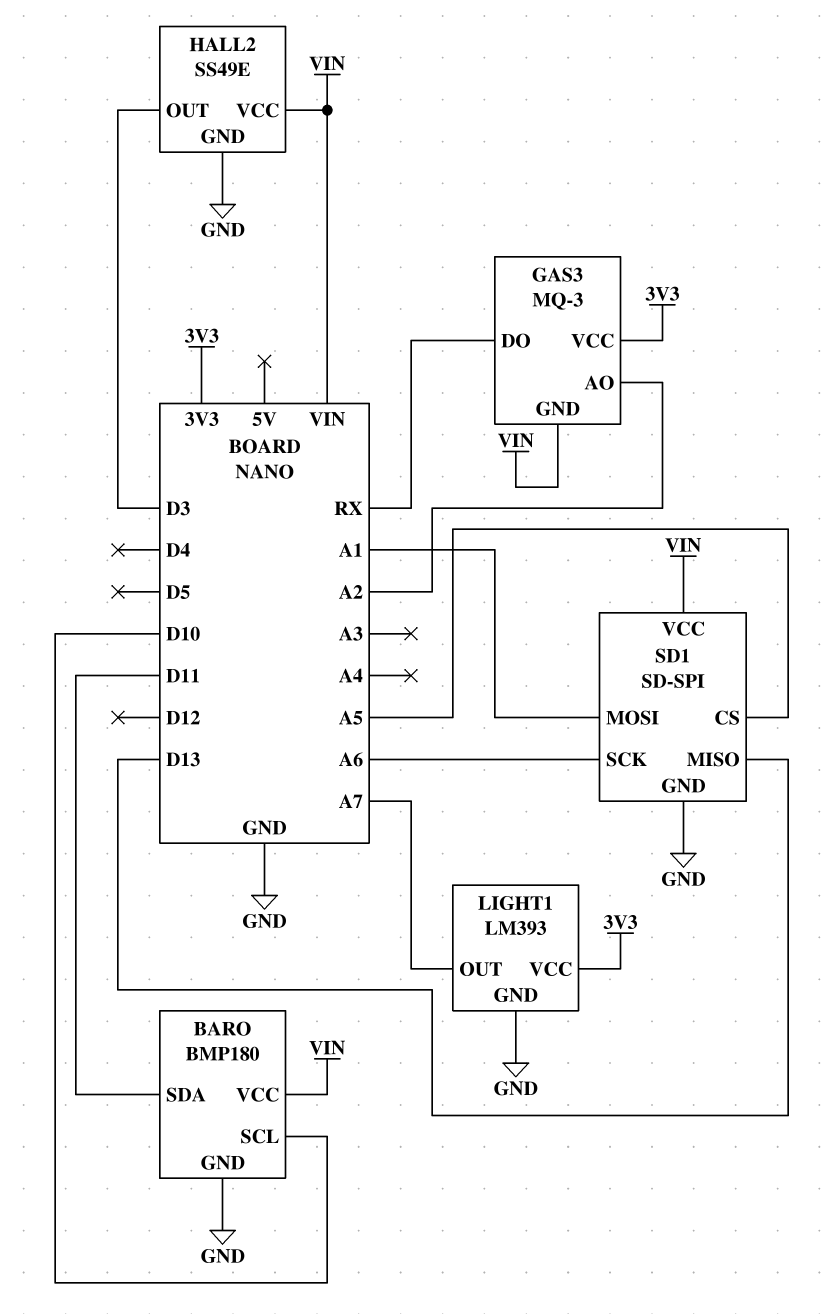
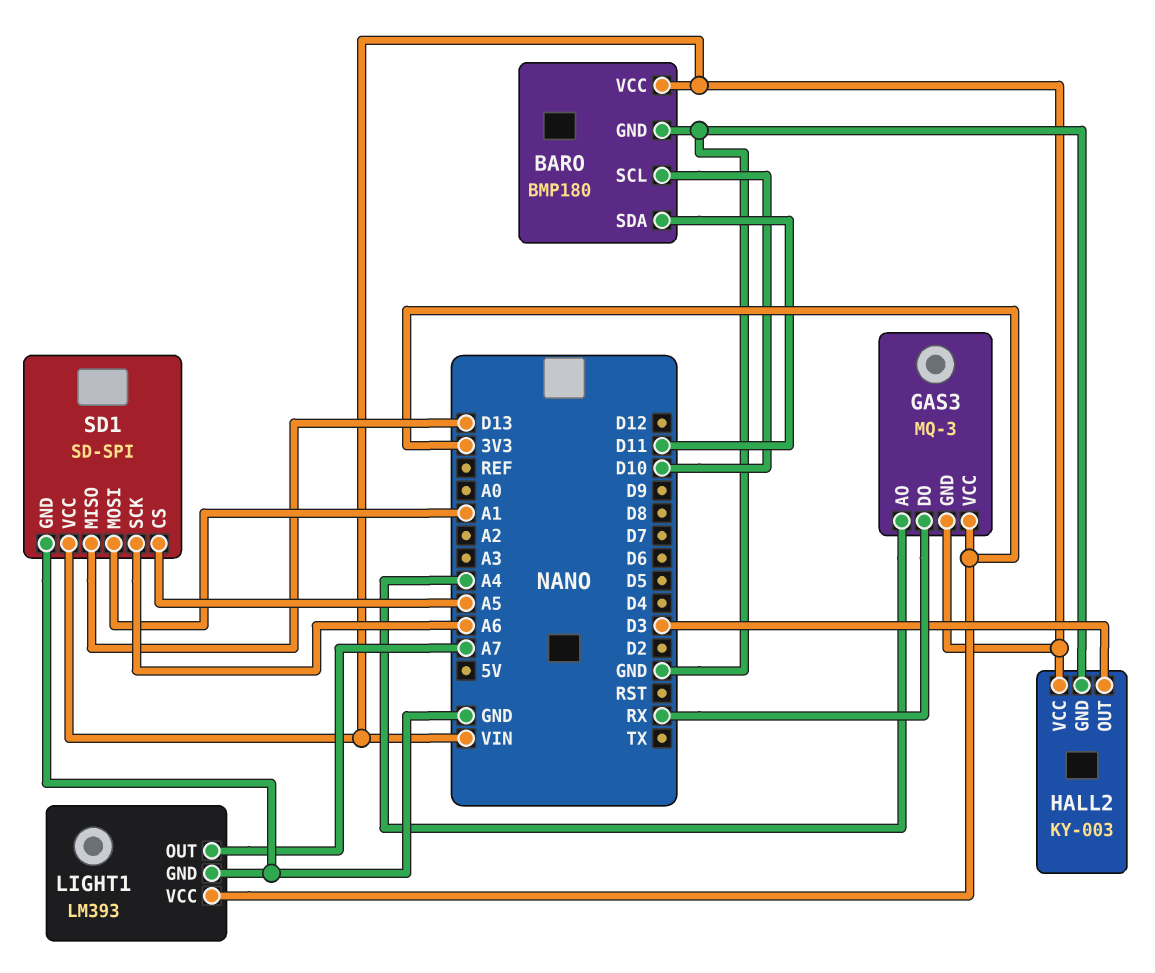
GAS3 pin AO: A2 -> A4
HALL2: SS49E -> KY-003

